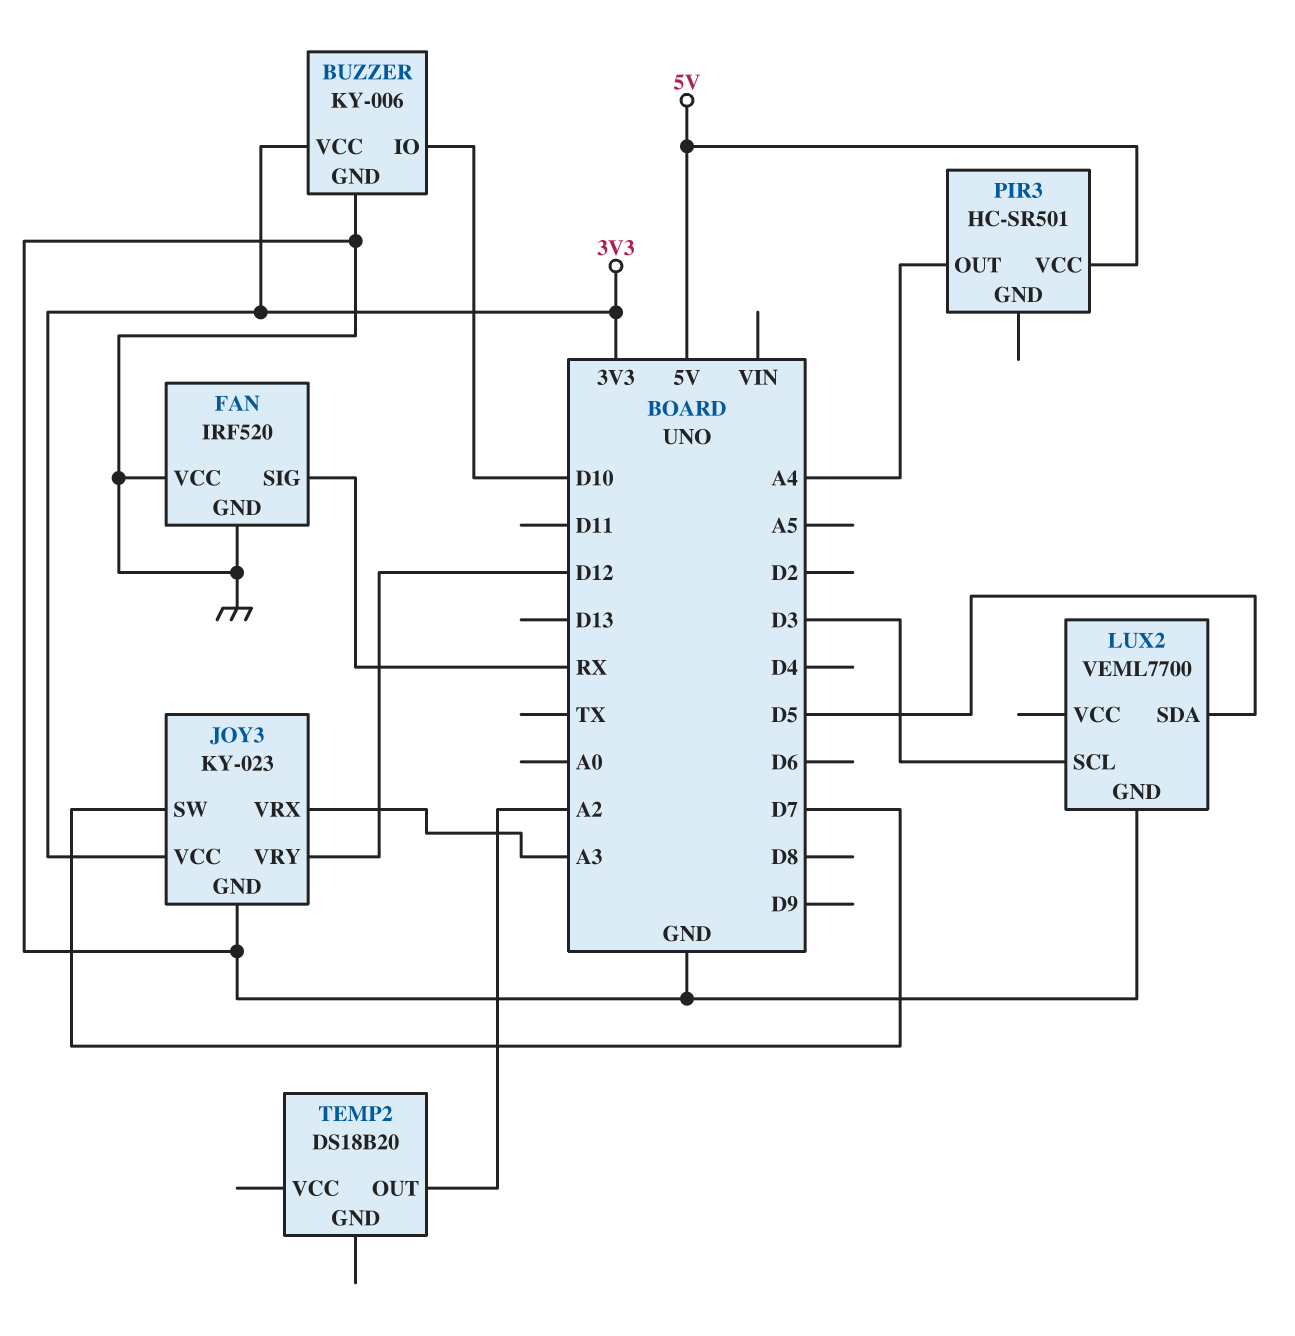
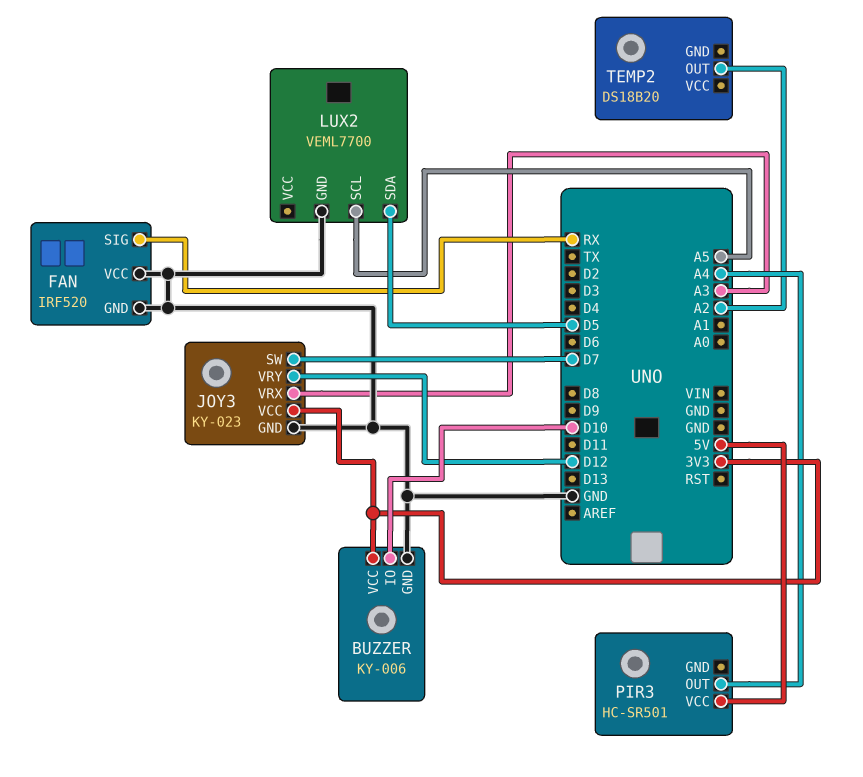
LUX2 pin SCL: D3 -> A5

